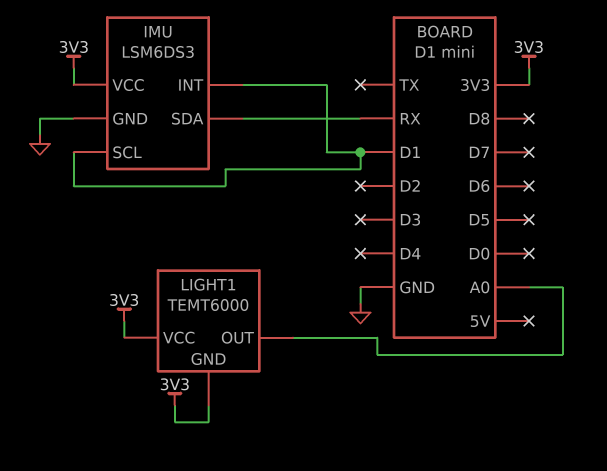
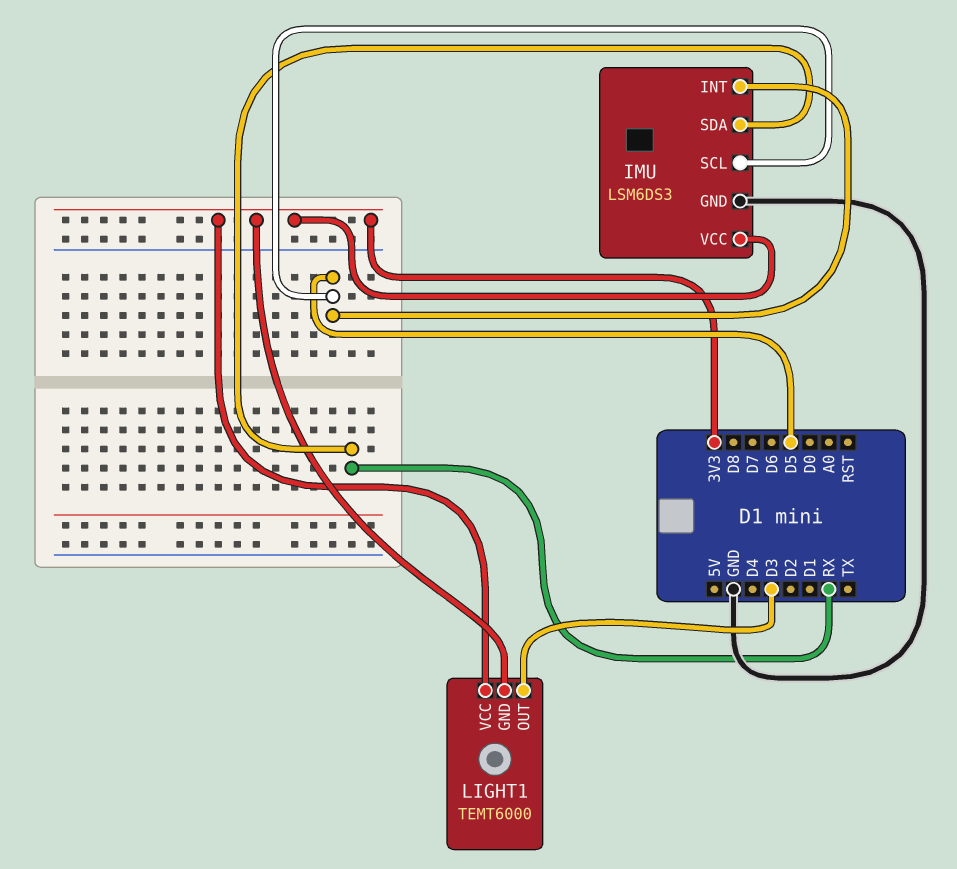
IMU pin INT: D1 -> D5
IMU pin SCL: D1 -> D5
LIGHT1 pin OUT: A0 -> D3

